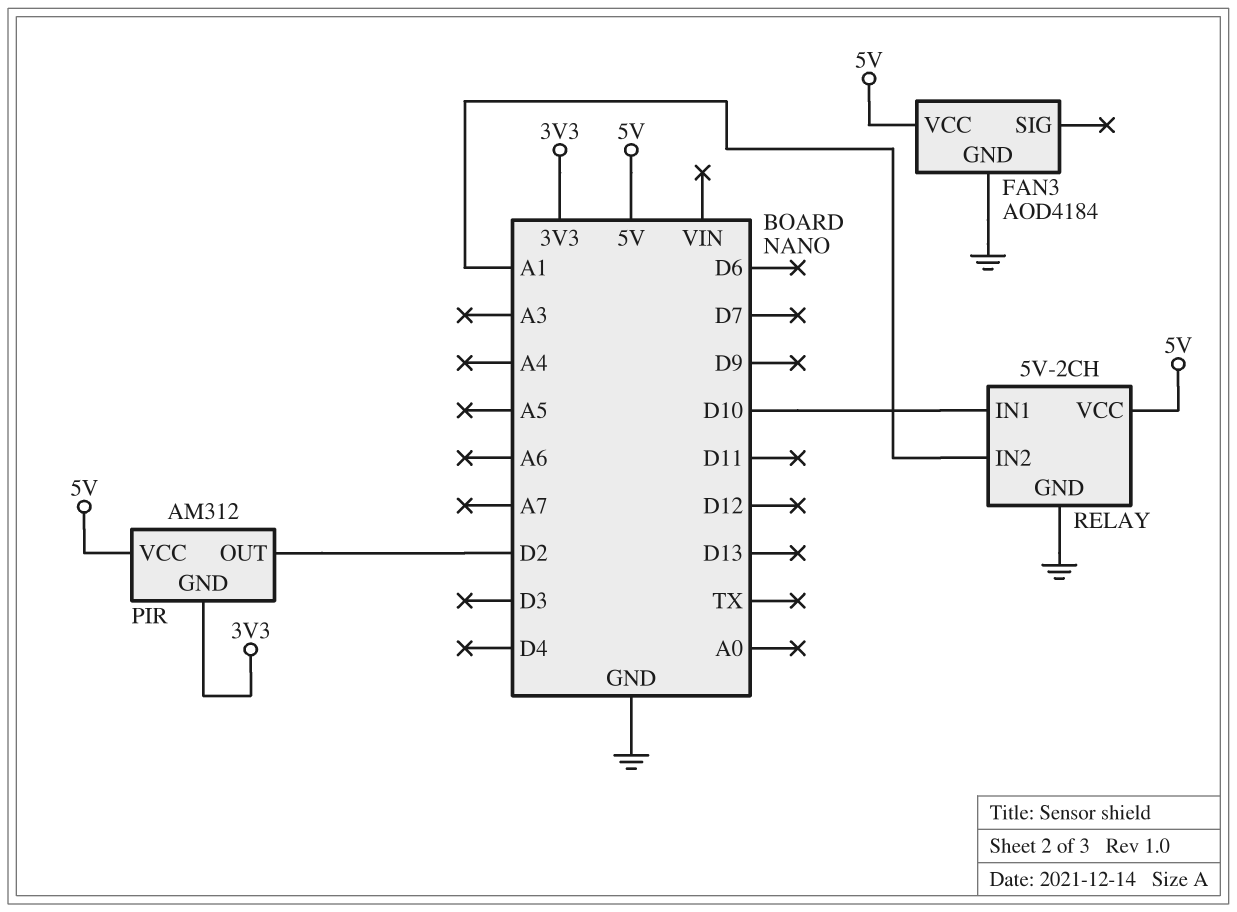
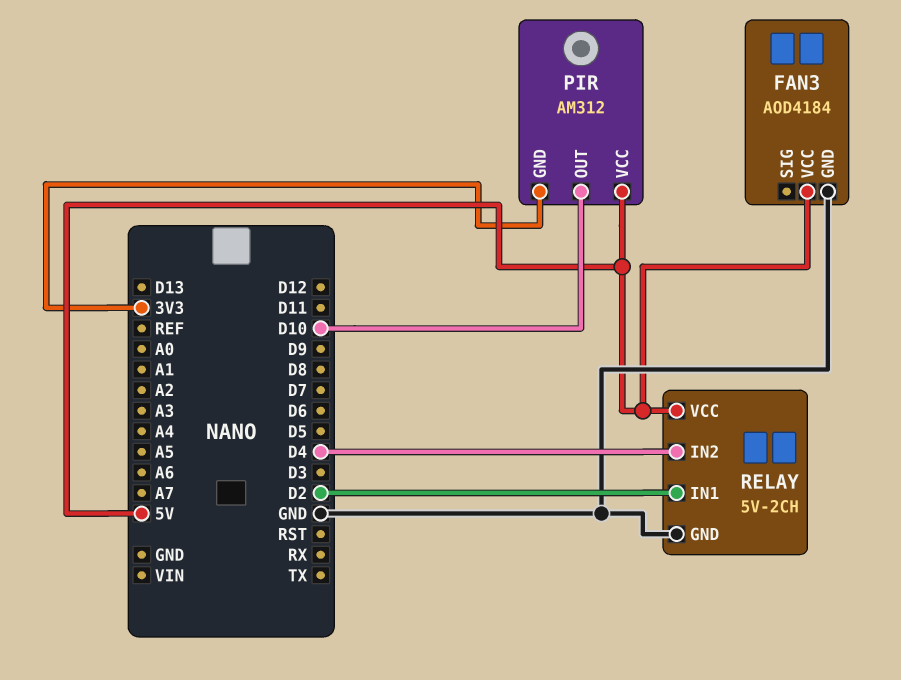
PIR pin OUT: D2 -> D10
RELAY pin IN1: D10 -> D2
RELAY pin IN2: A1 -> D4

